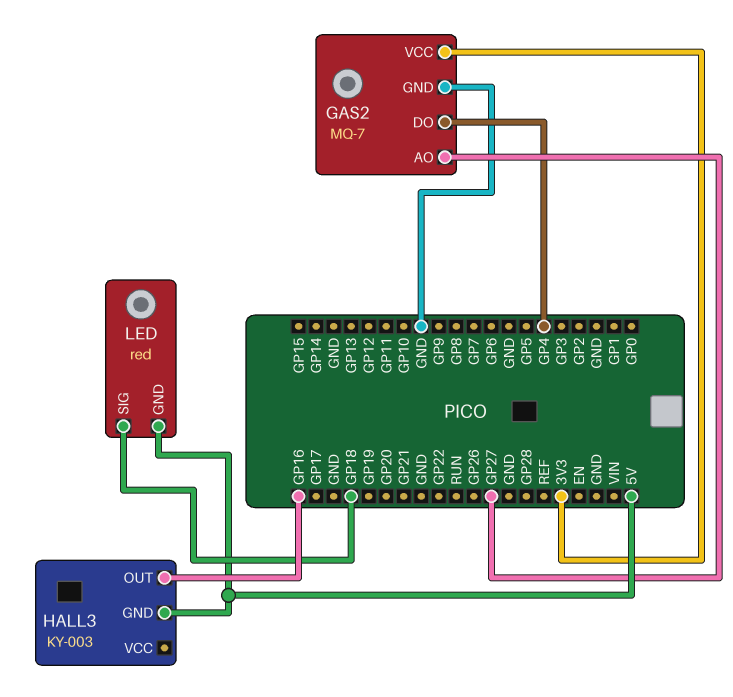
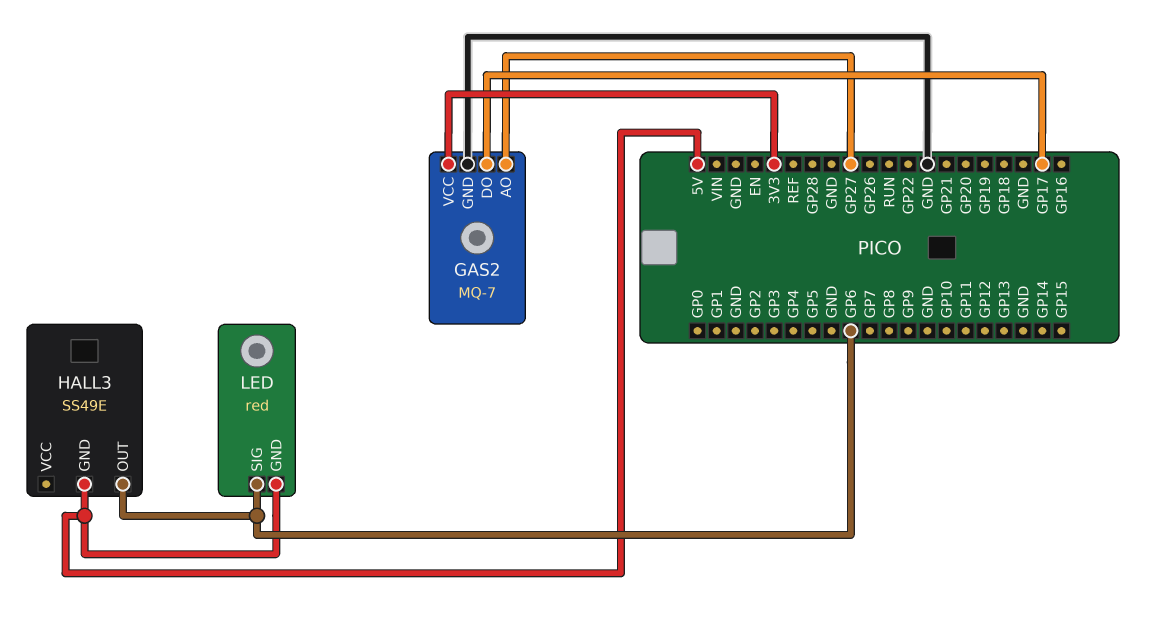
GAS2 pin DO: GP4 -> GP17
HALL3: KY-003 -> SS49E
HALL3 pin OUT: GP16 -> GP6
LED pin SIG: GP18 -> GP6

